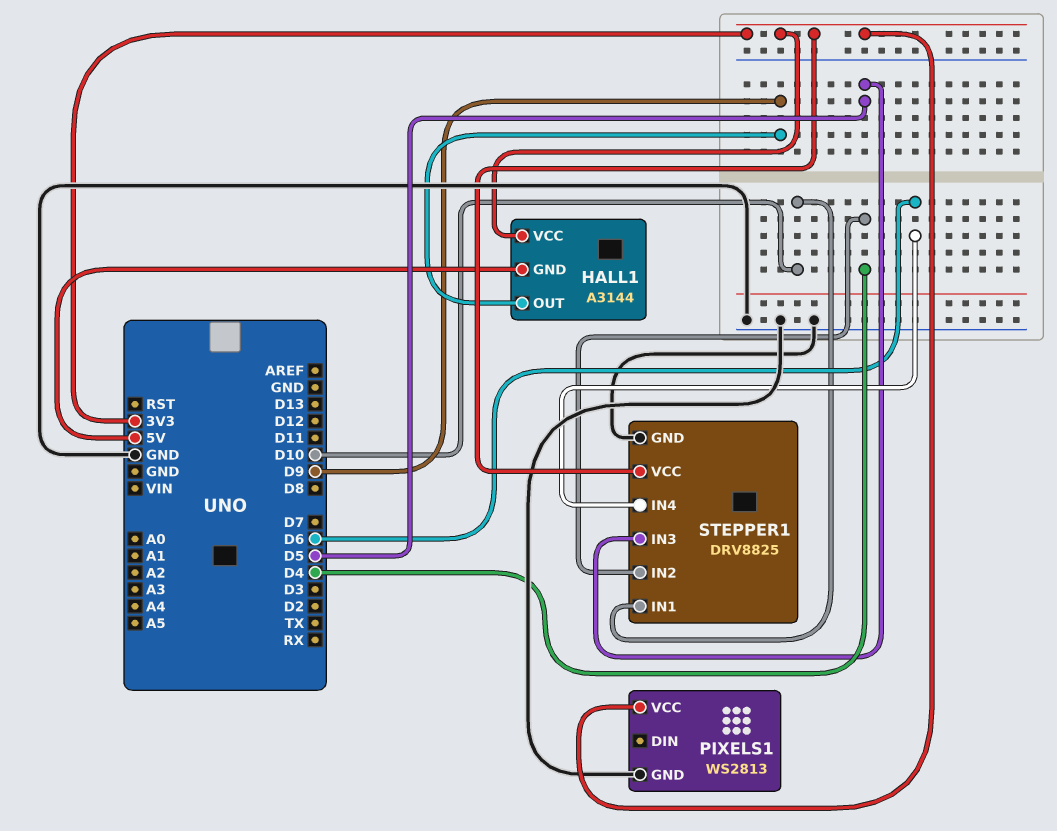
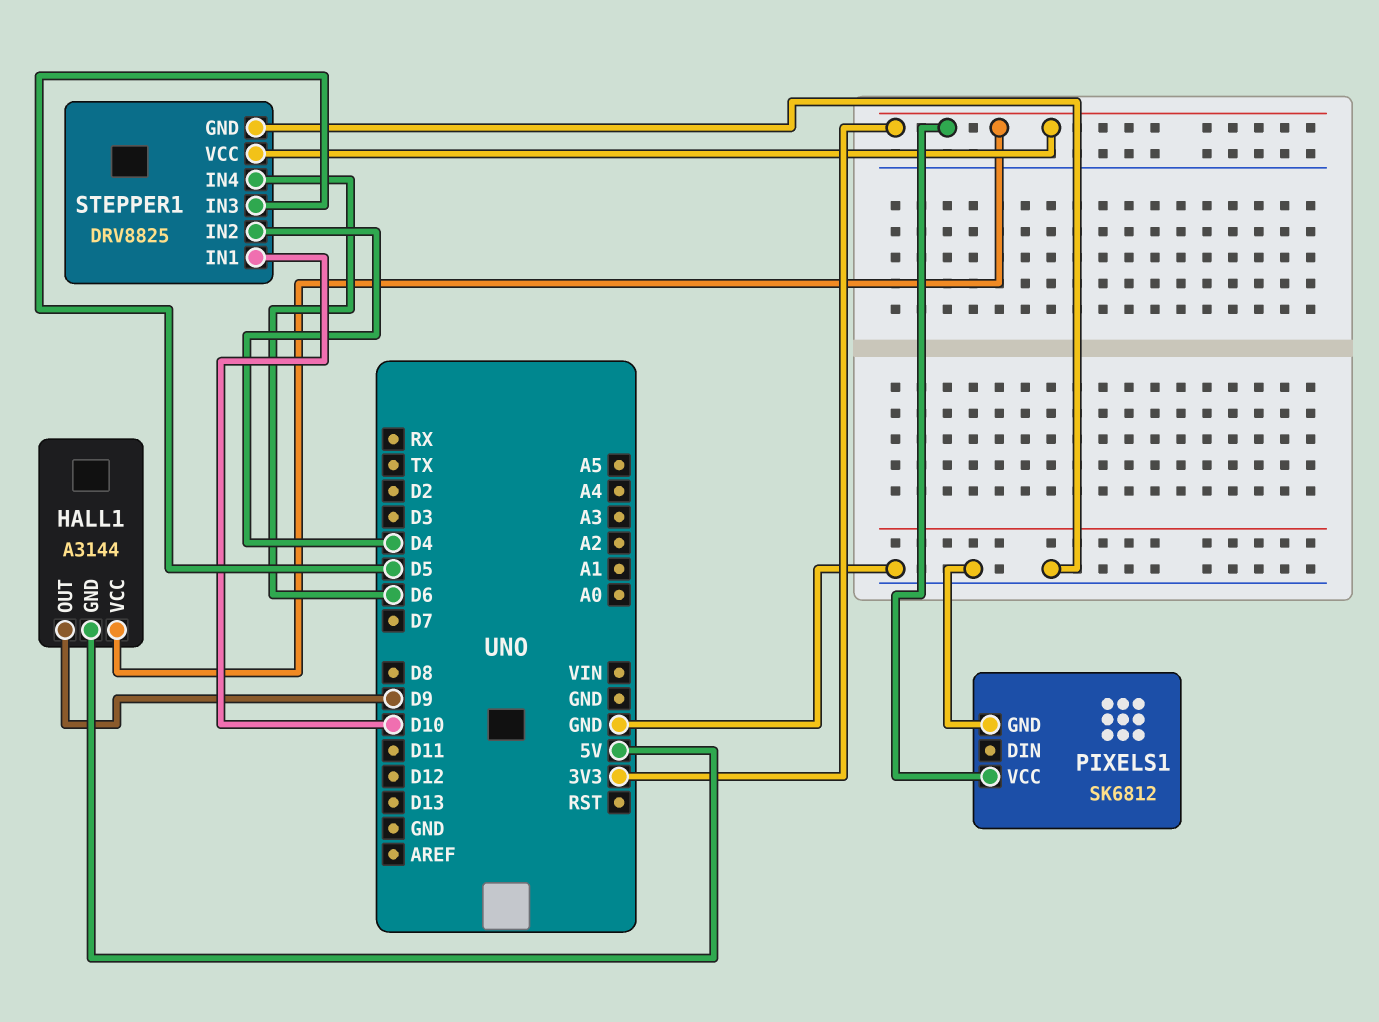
PIXELS1: WS2813 -> SK6812

